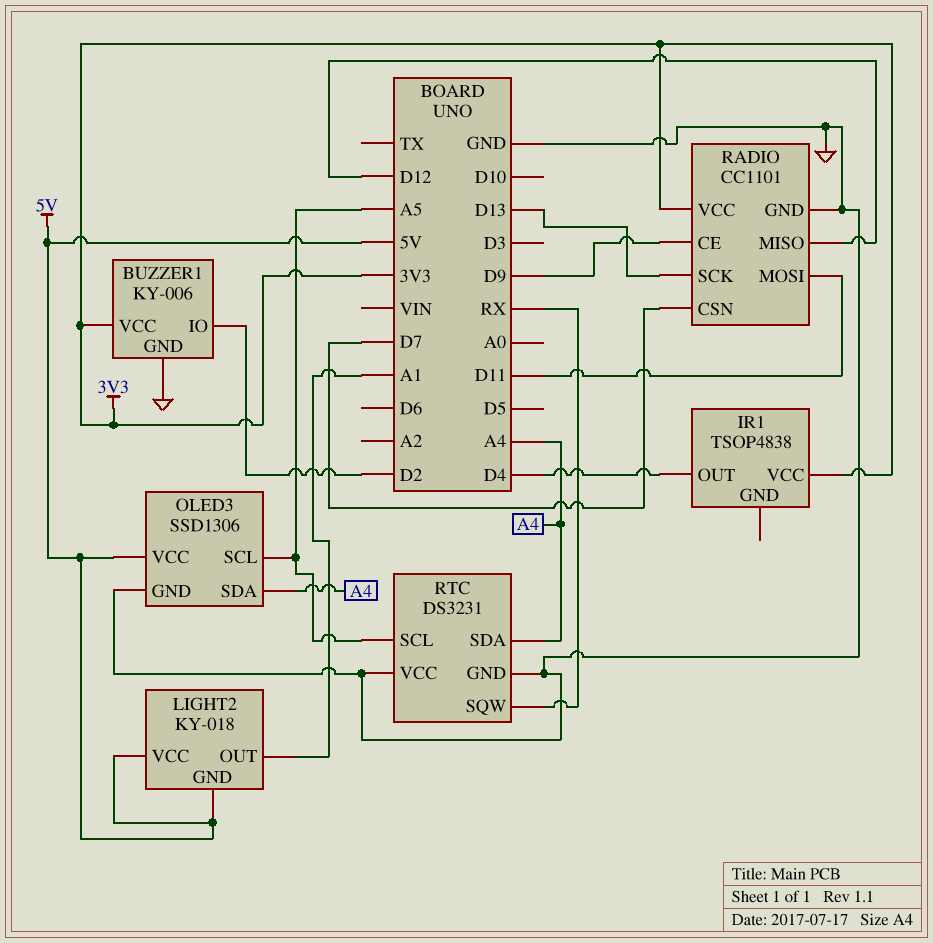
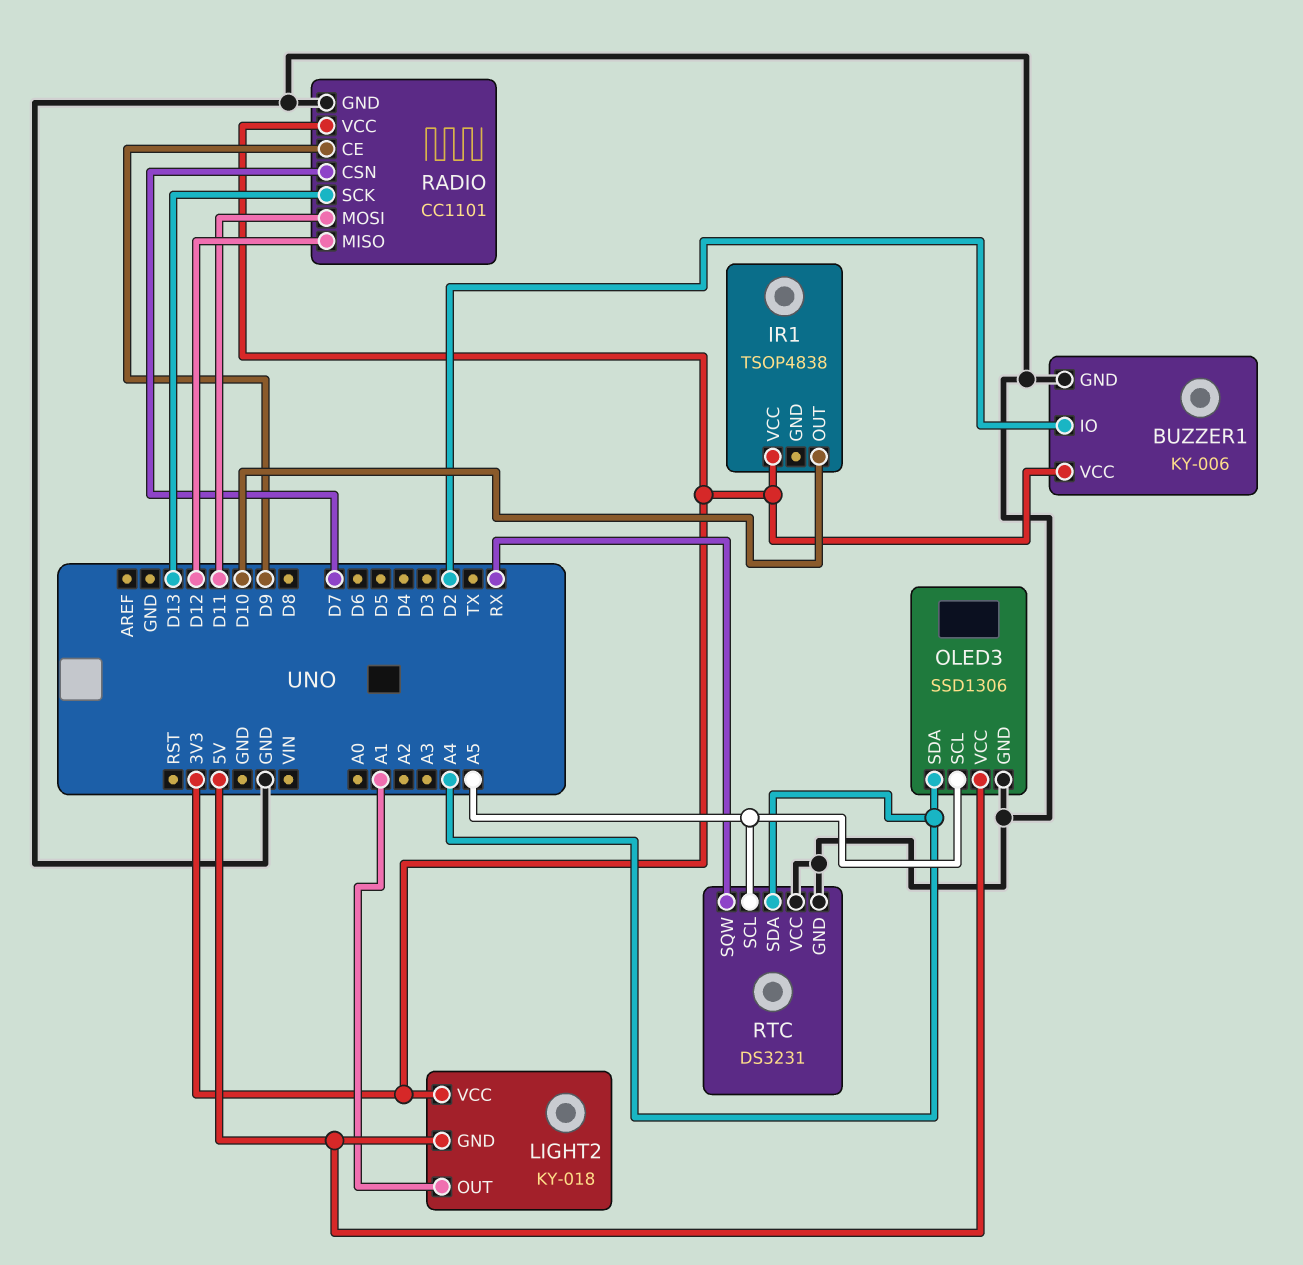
IR1 pin OUT: D4 -> D10
LIGHT2 pin VCC: 5V -> 3V3

